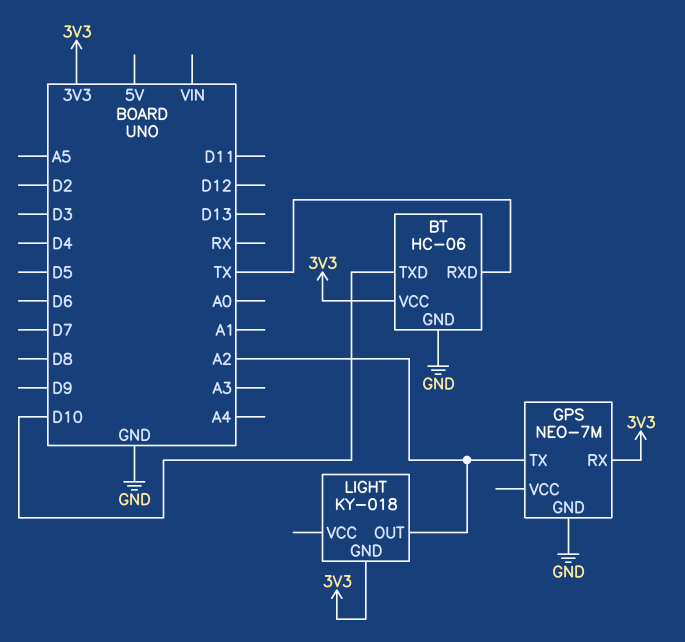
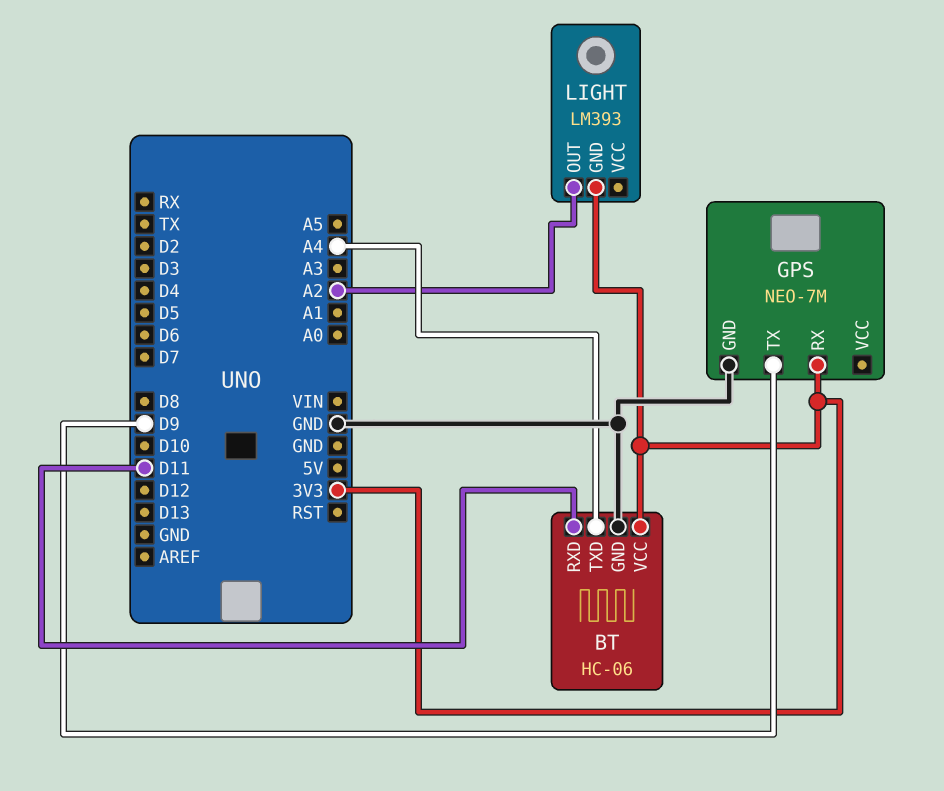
BT pin RXD: TX -> D11
BT pin TXD: D10 -> A4
GPS pin TX: A2 -> D9
LIGHT: KY-018 -> LM393

